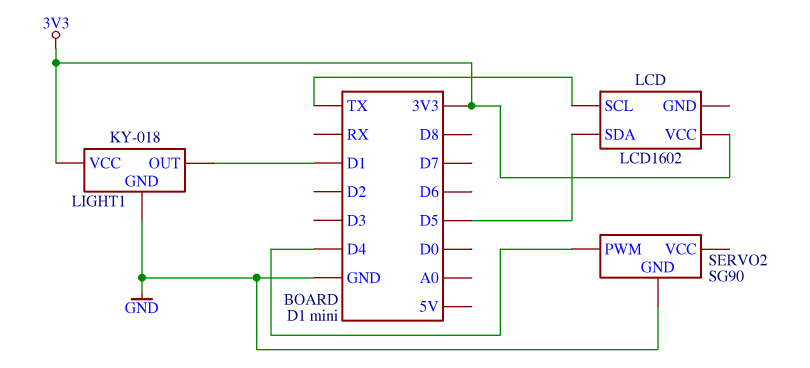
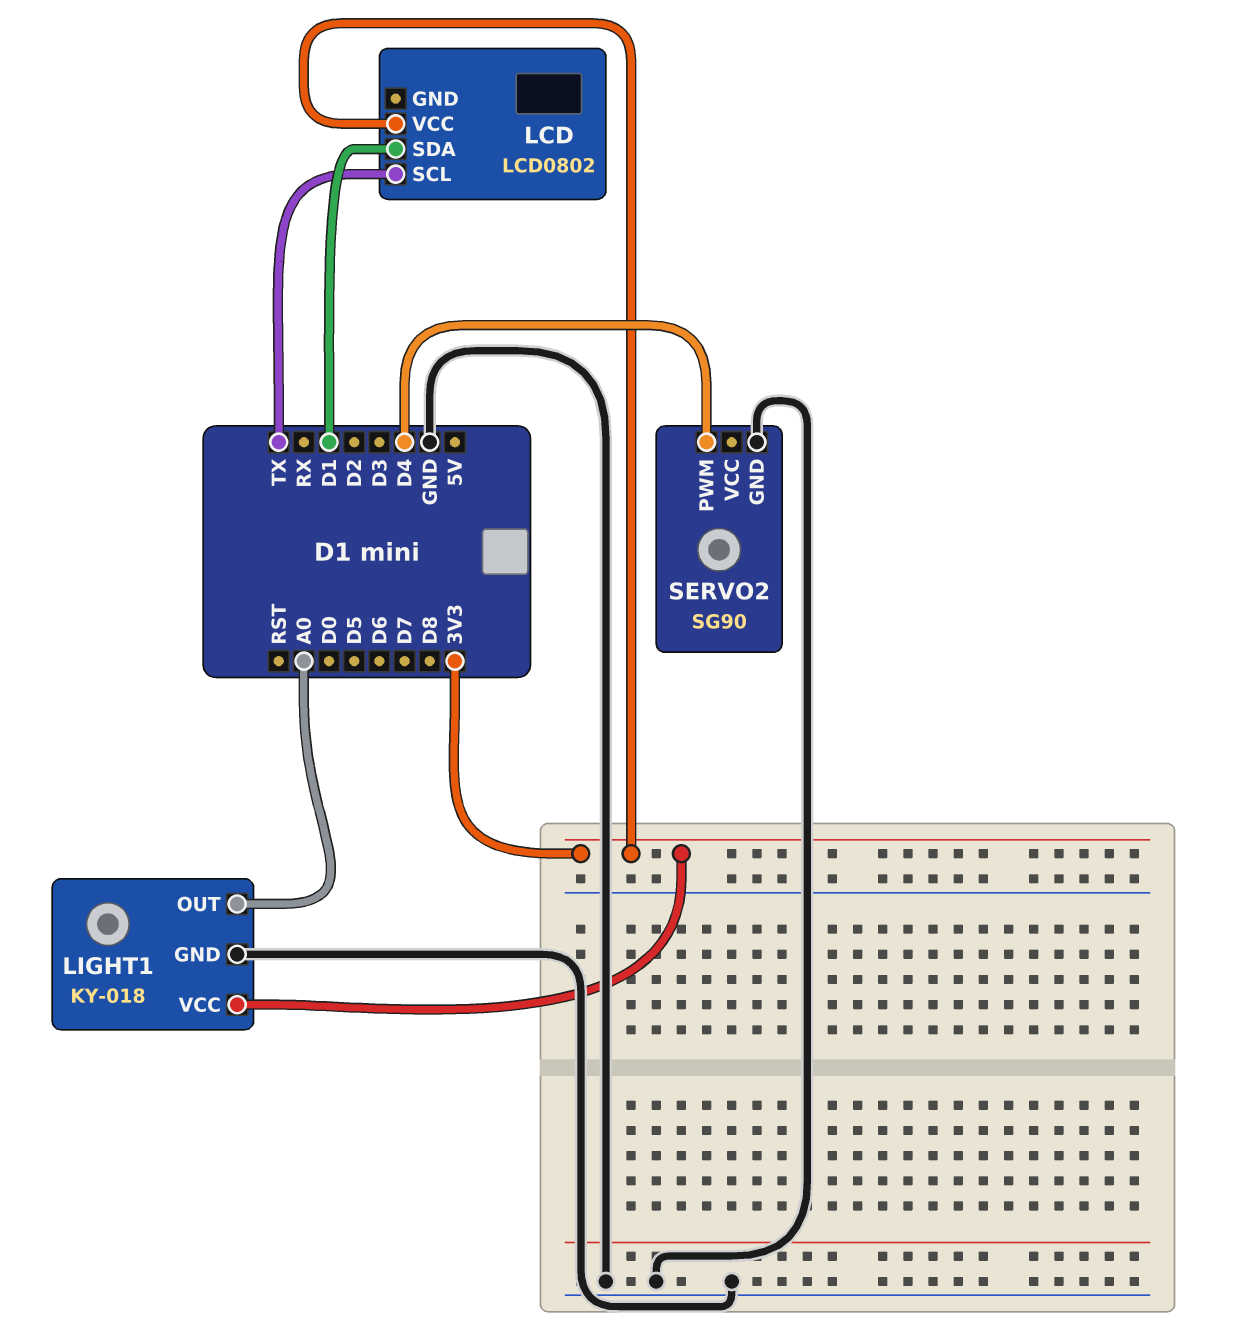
LCD: LCD1602 -> LCD0802
LCD pin SDA: D5 -> D1
LIGHT1 pin OUT: D1 -> A0

